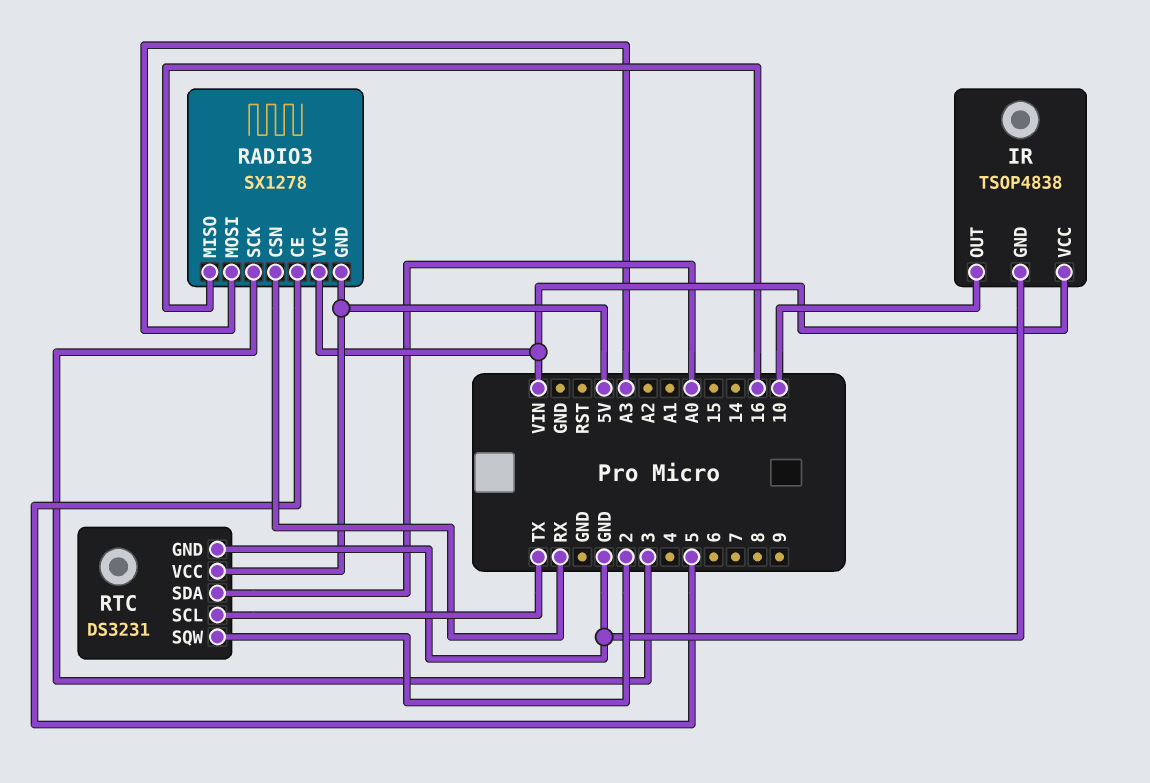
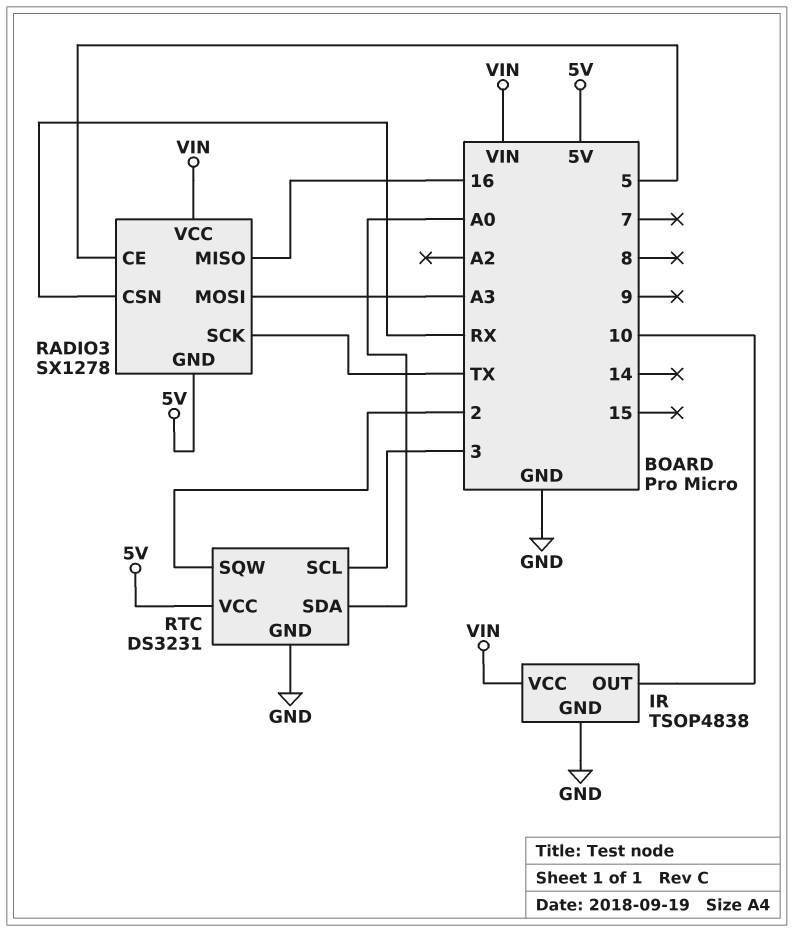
RADIO3 pin SCK: 3 -> TX
RTC pin SCL: TX -> 3

